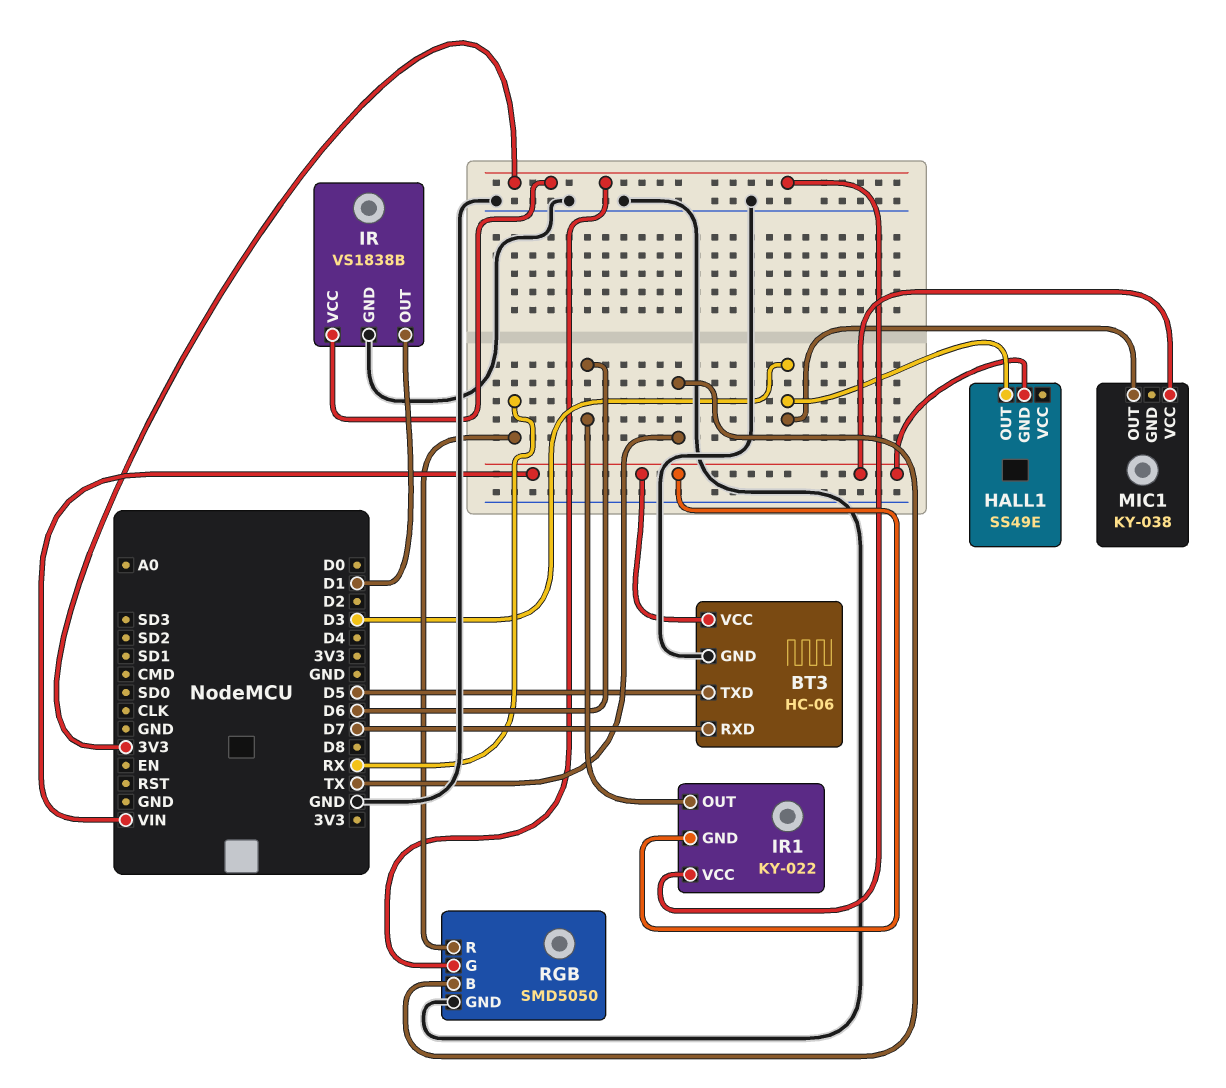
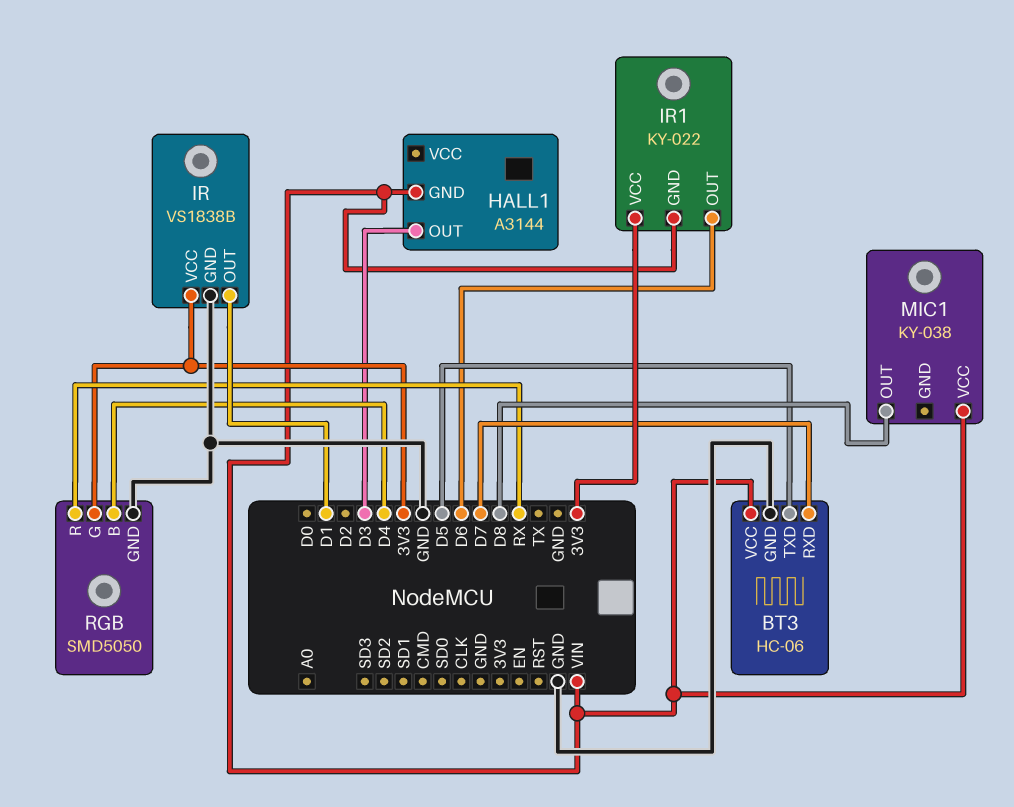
HALL1: SS49E -> A3144
MIC1 pin OUT: D3 -> D8
RGB pin B: TX -> D4

